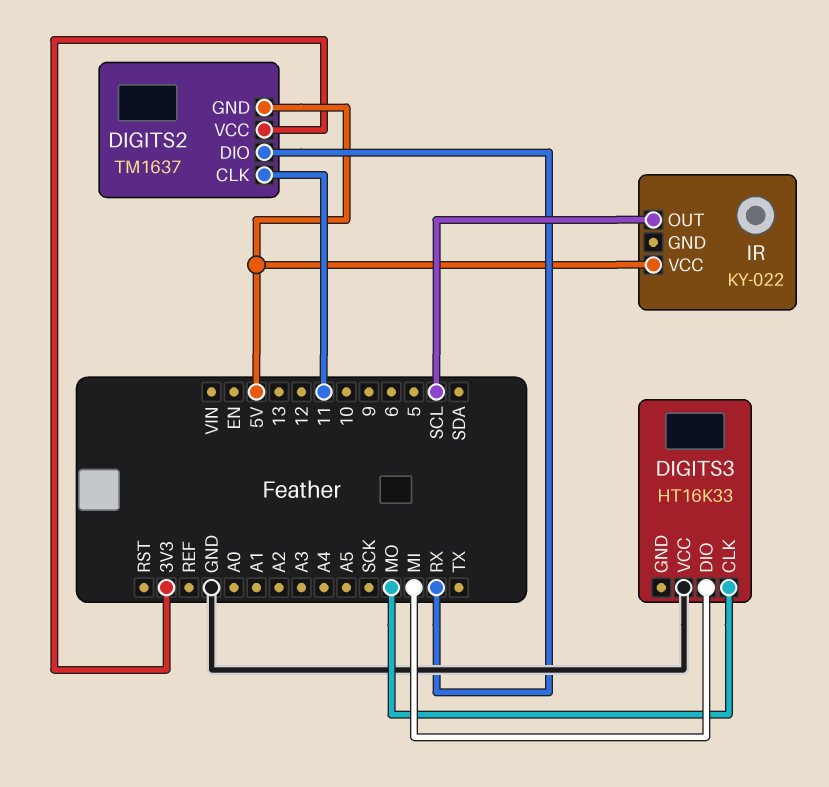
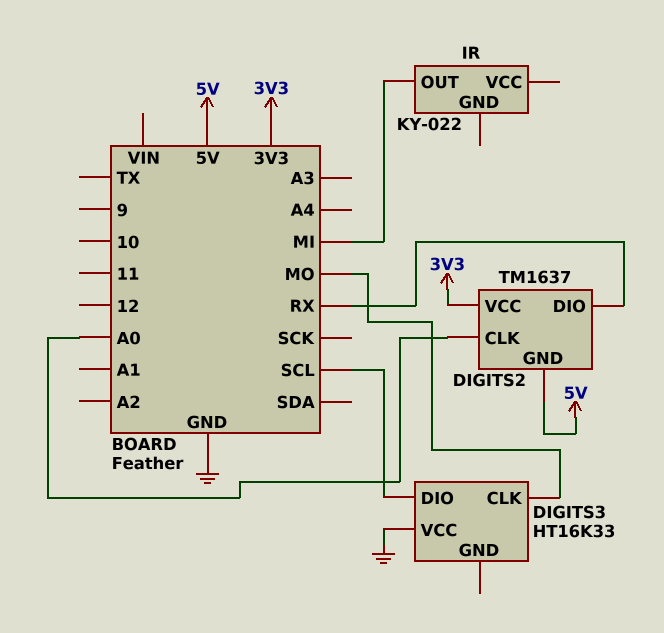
DIGITS2 pin CLK: 11 -> A0
DIGITS3 pin DIO: MI -> SCL
IR pin OUT: SCL -> MI
IR pin VCC: 5V -> none

